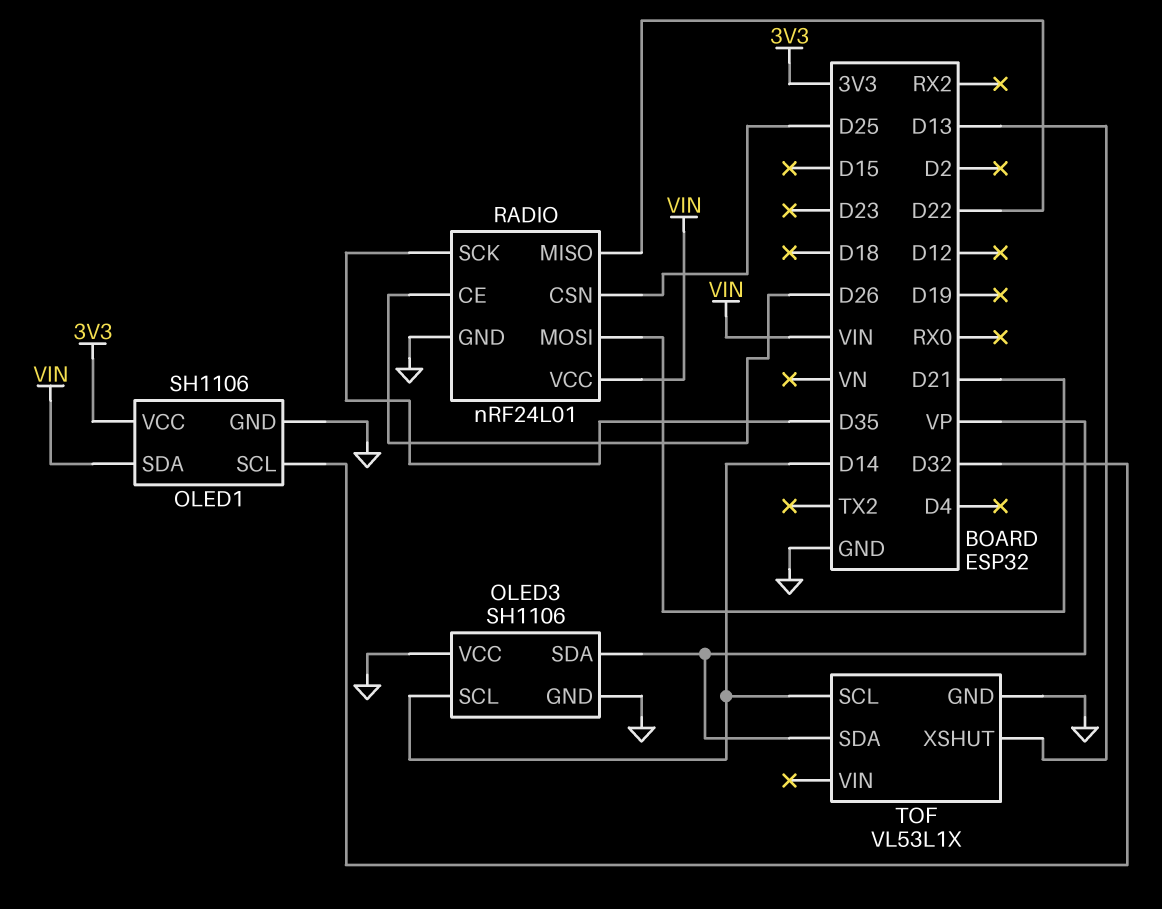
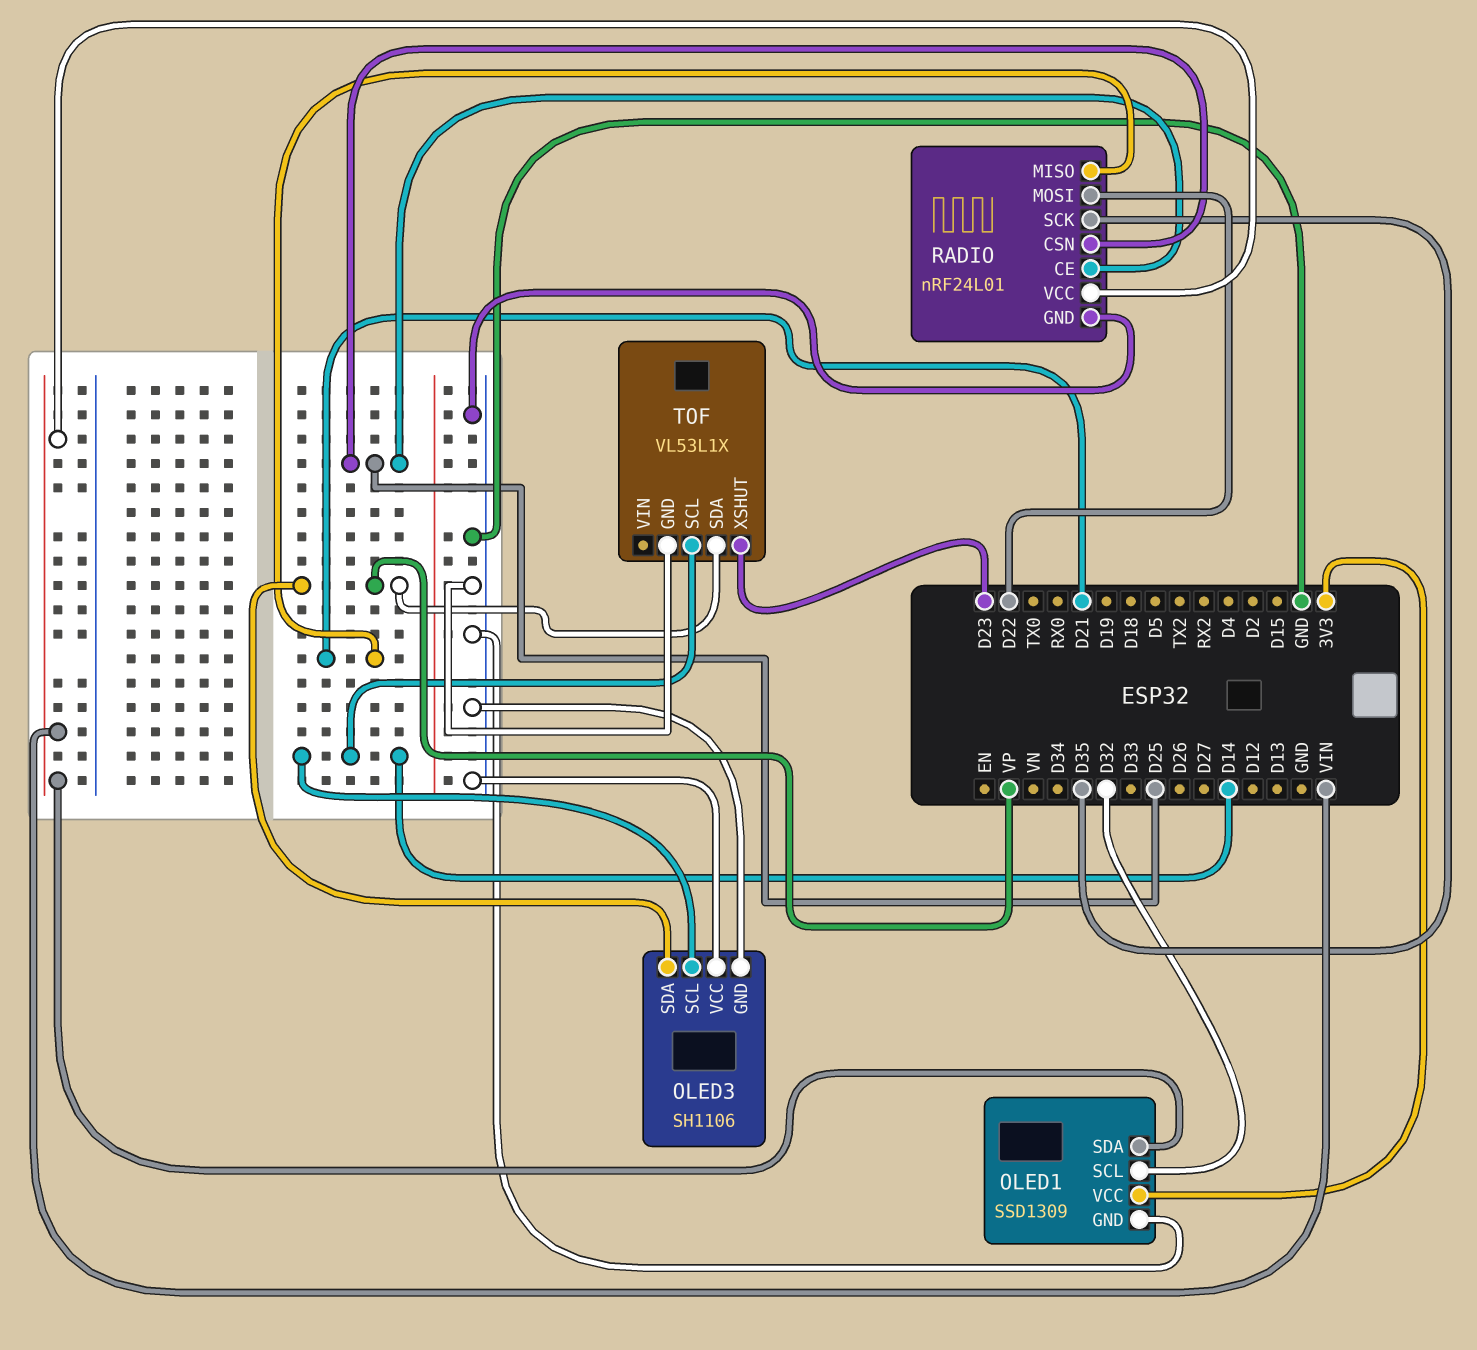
OLED1: SH1106 -> SSD1309
RADIO pin CE: D26 -> D25
RADIO pin MISO: D22 -> D21
RADIO pin MOSI: D21 -> D22
TOF pin XSHUT: D13 -> D23

